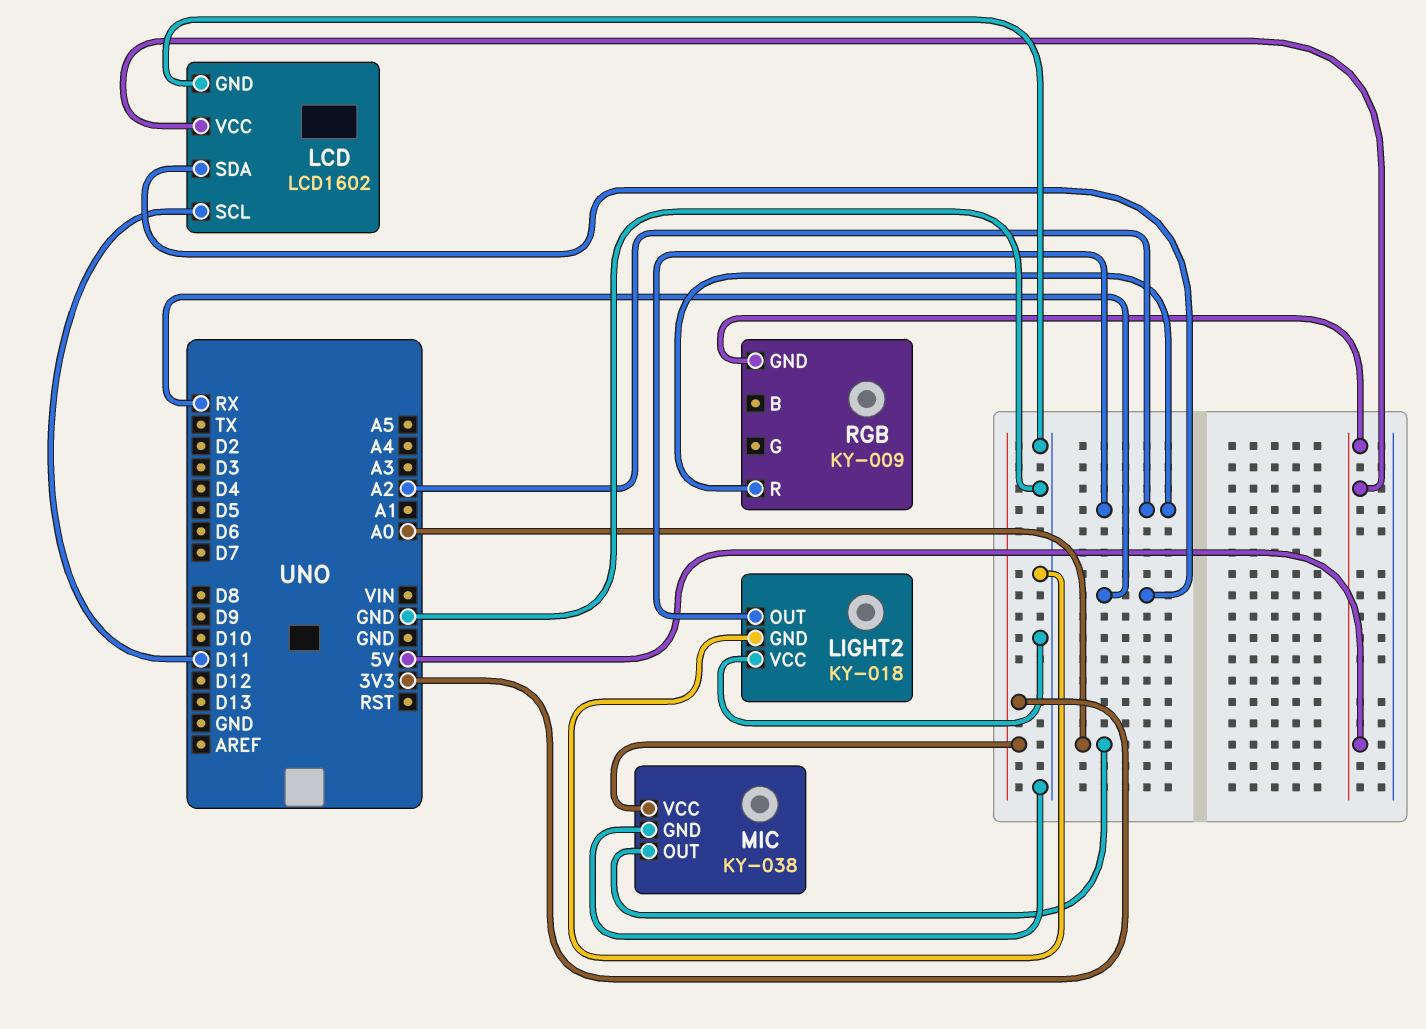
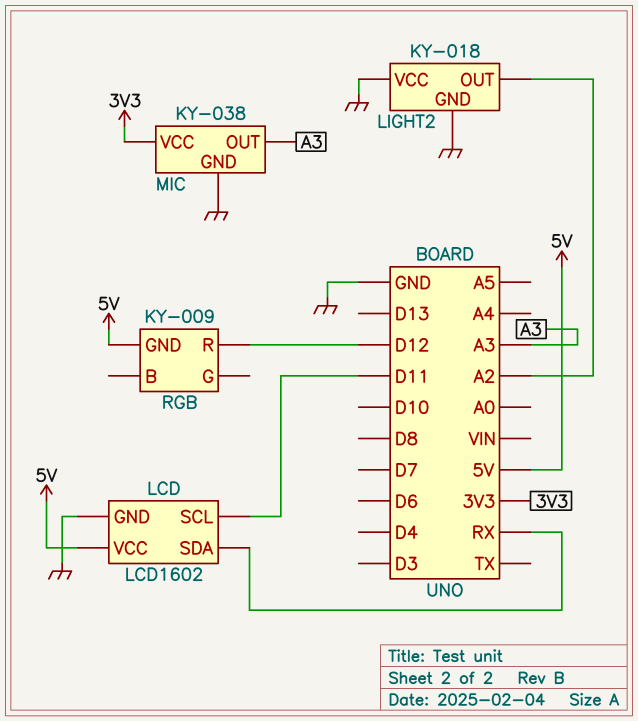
MIC pin OUT: A0 -> A3
RGB pin R: A2 -> D12

